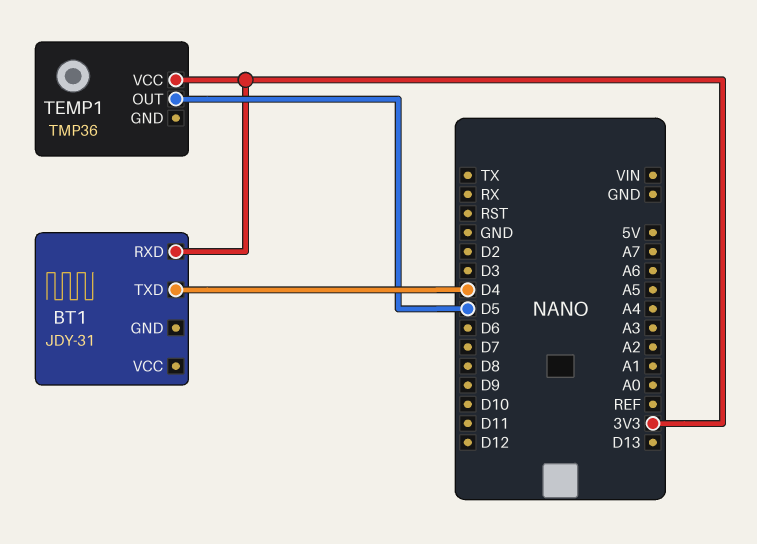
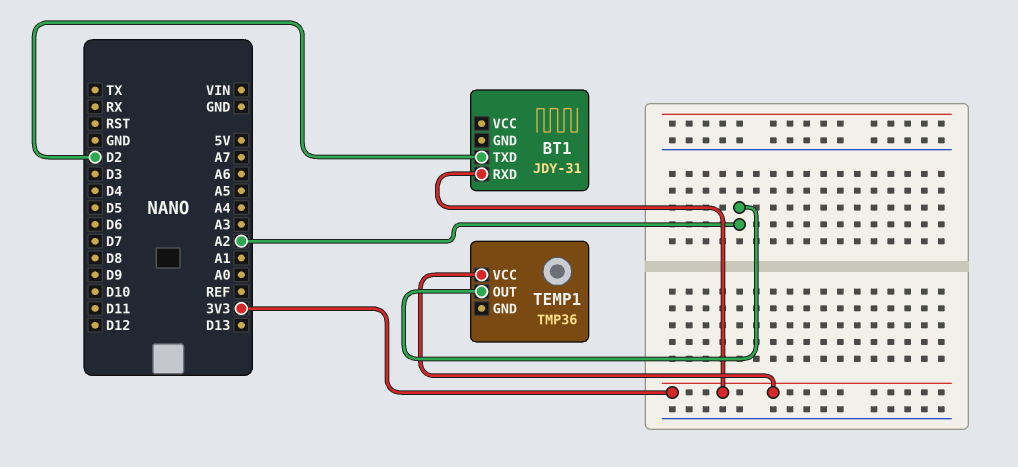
BT1 pin TXD: D4 -> D2
TEMP1 pin OUT: D5 -> A2

